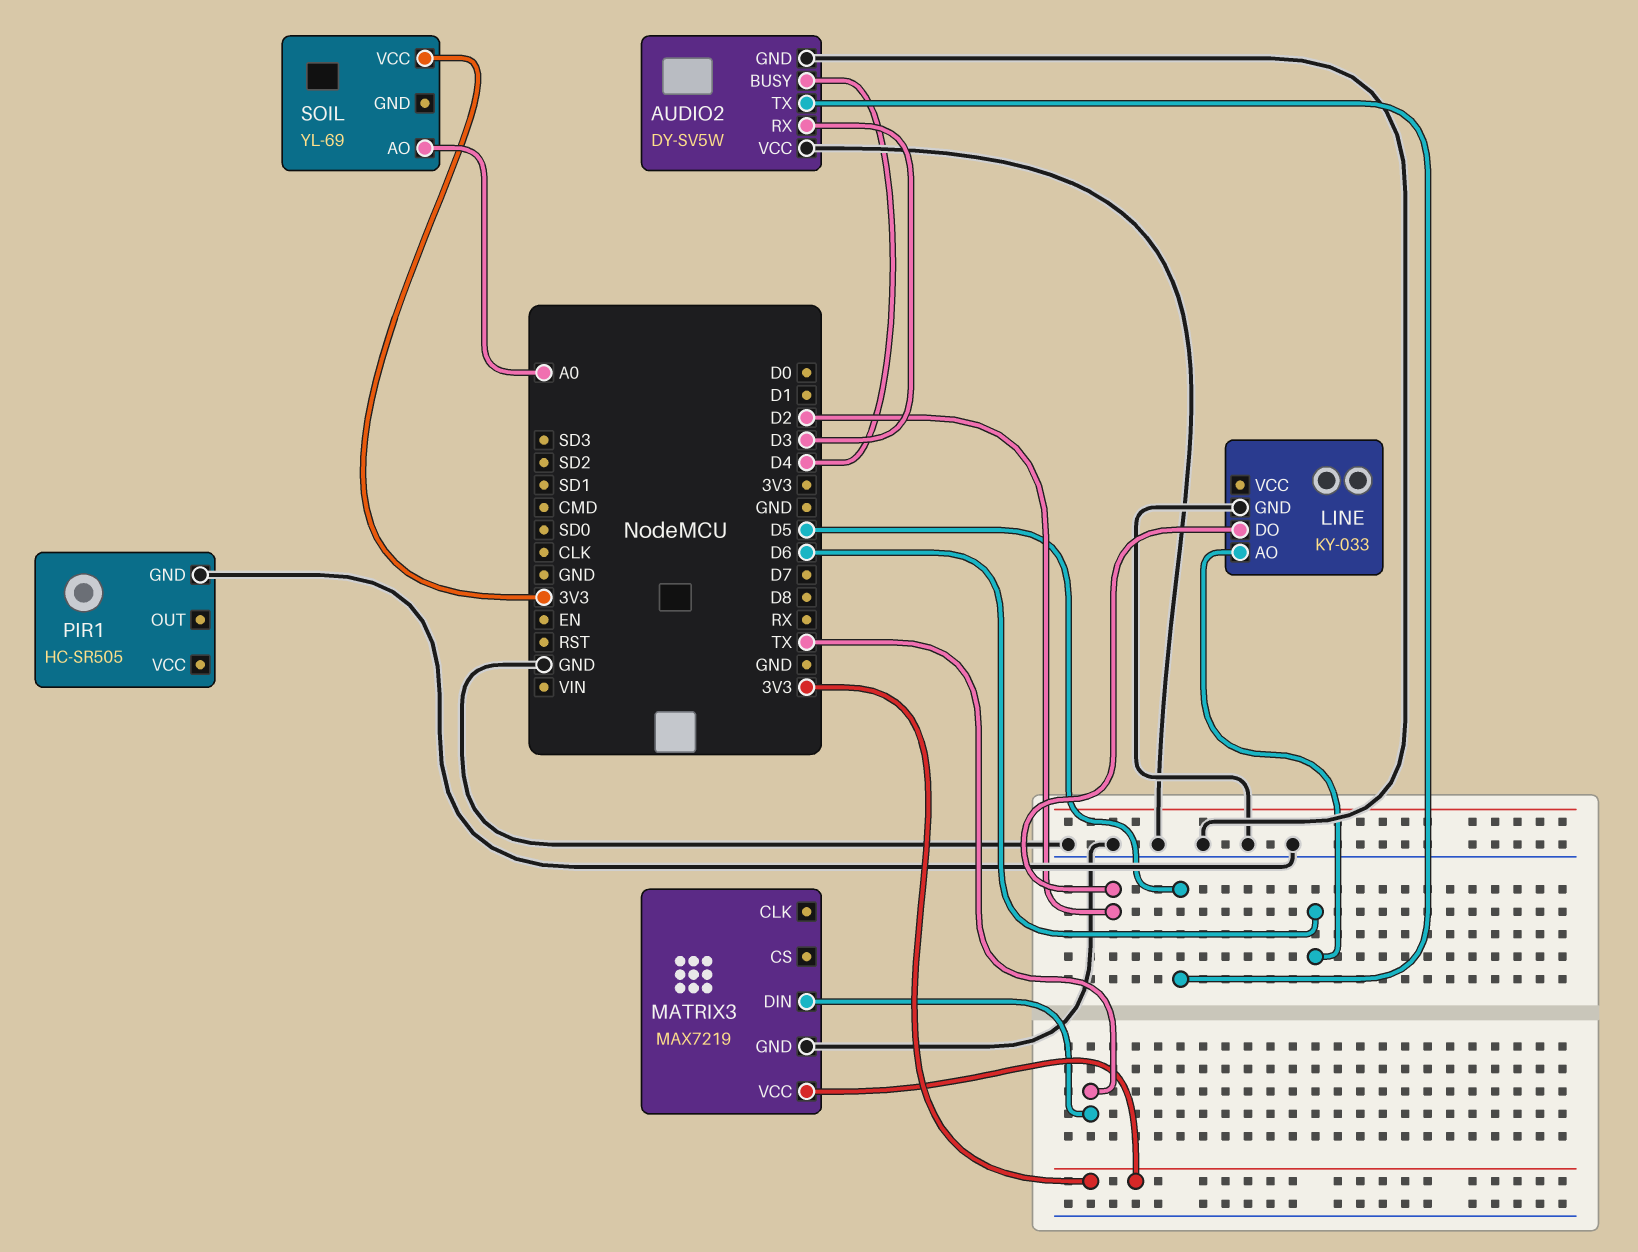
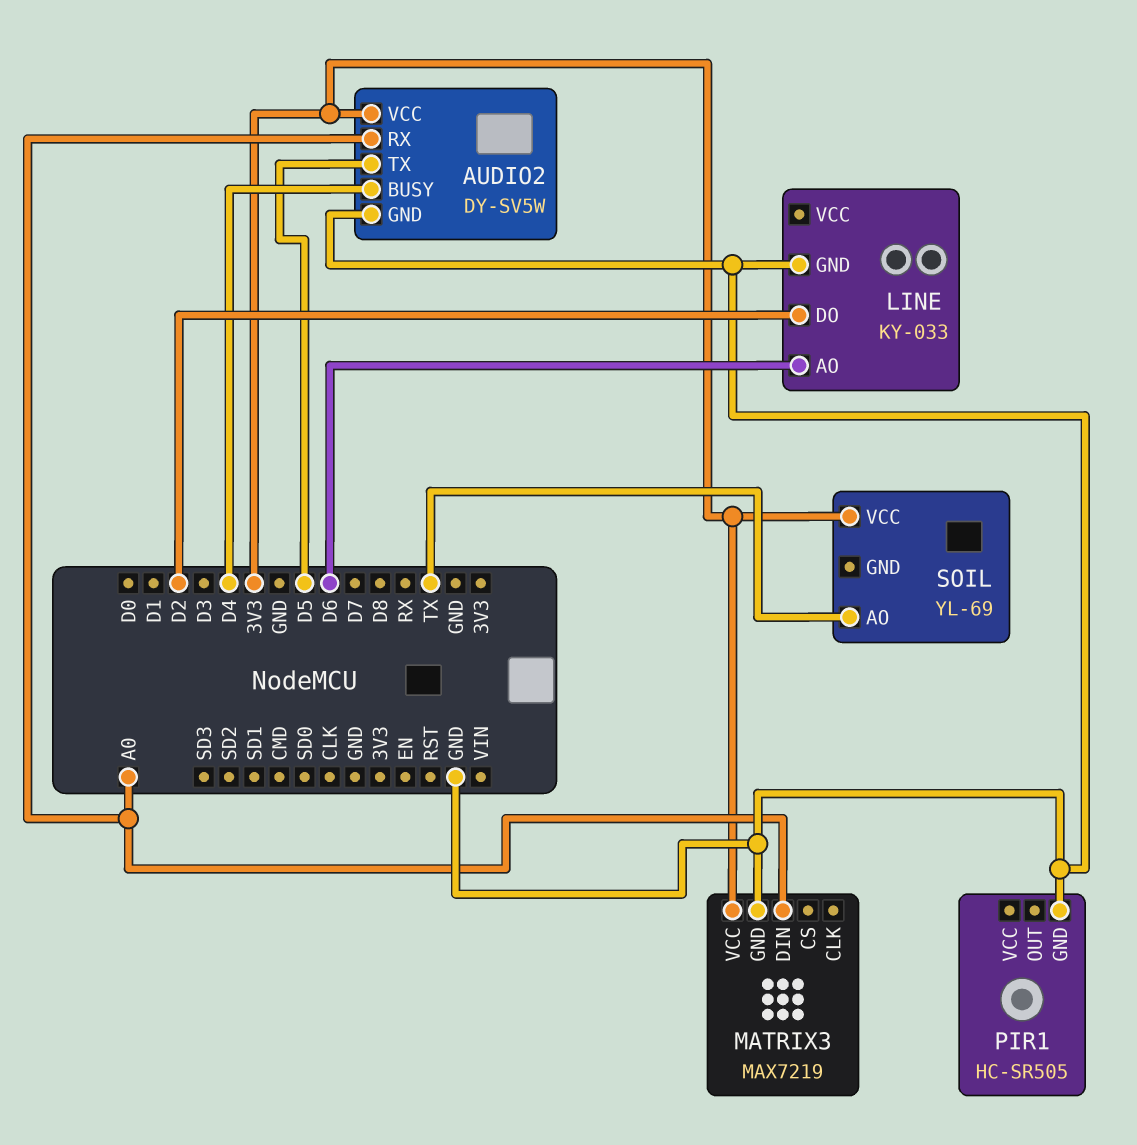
AUDIO2 pin RX: D3 -> A0
AUDIO2 pin VCC: GND -> 3V3
MATRIX3 pin DIN: TX -> A0
SOIL pin AO: A0 -> TX

